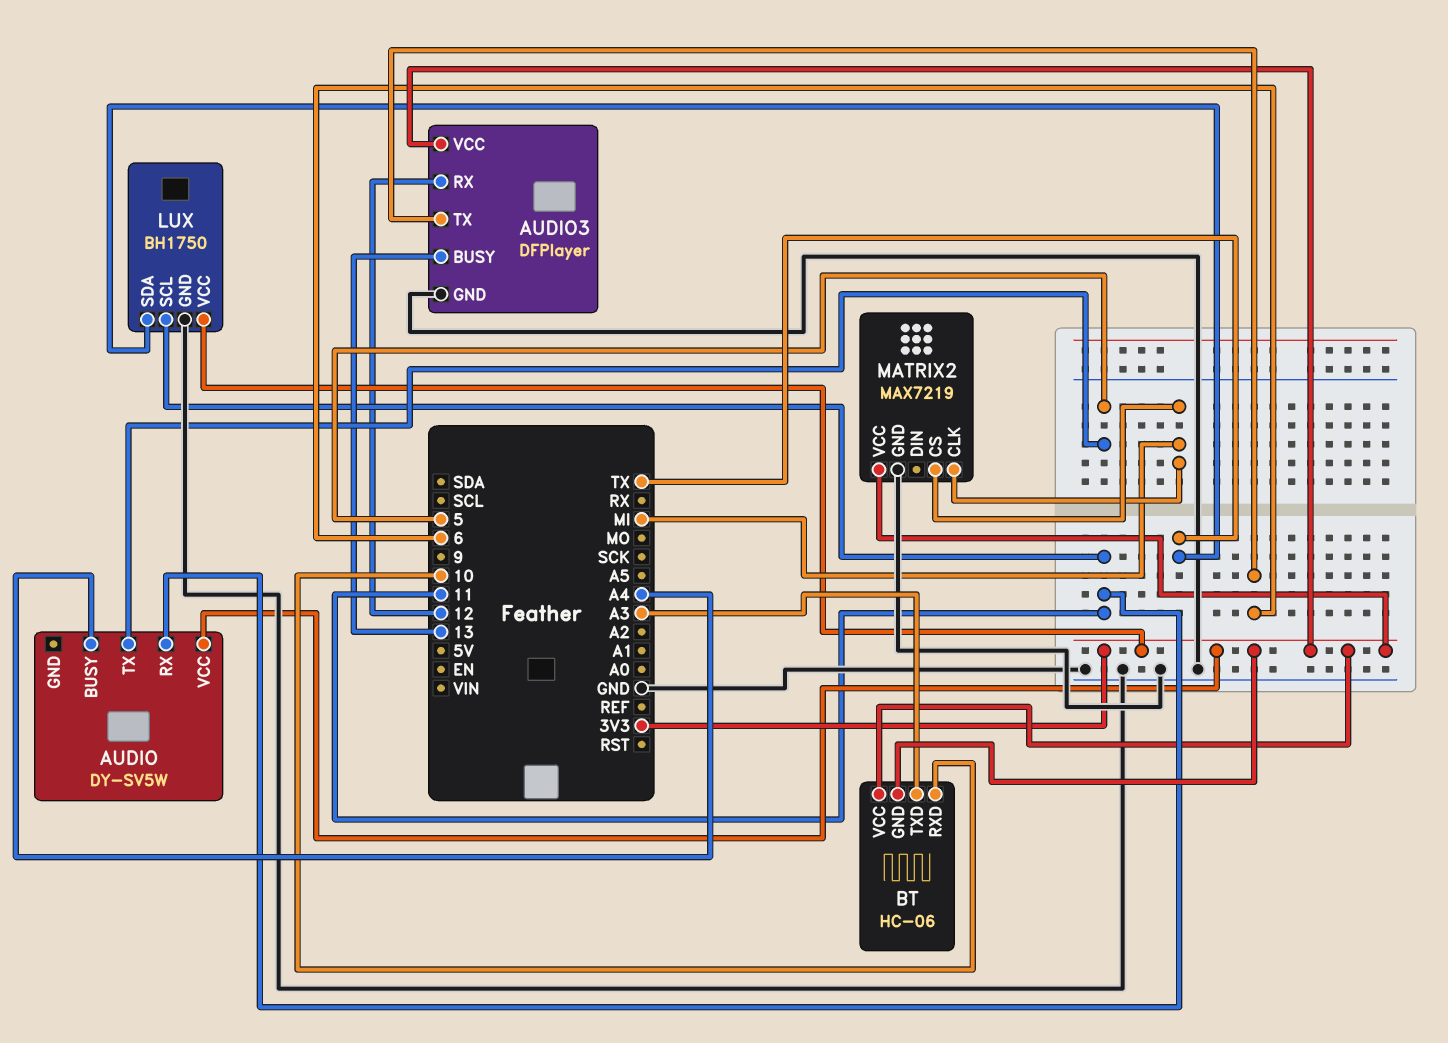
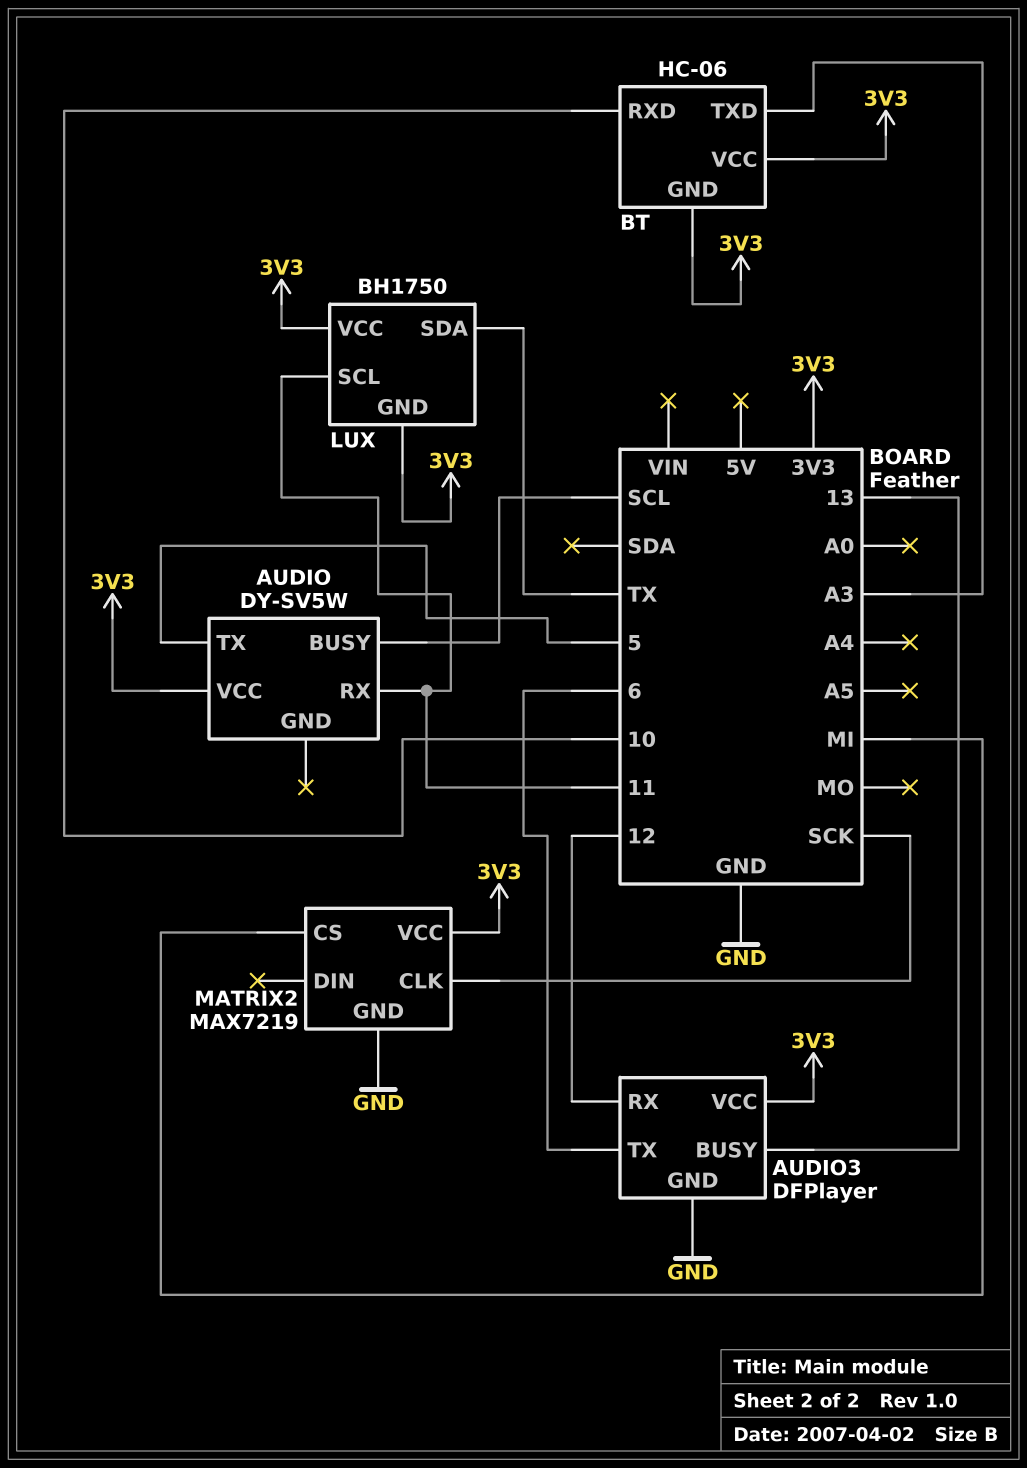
AUDIO pin BUSY: A4 -> SCL
LUX pin GND: GND -> 3V3
MATRIX2 pin CLK: MI -> SCK

